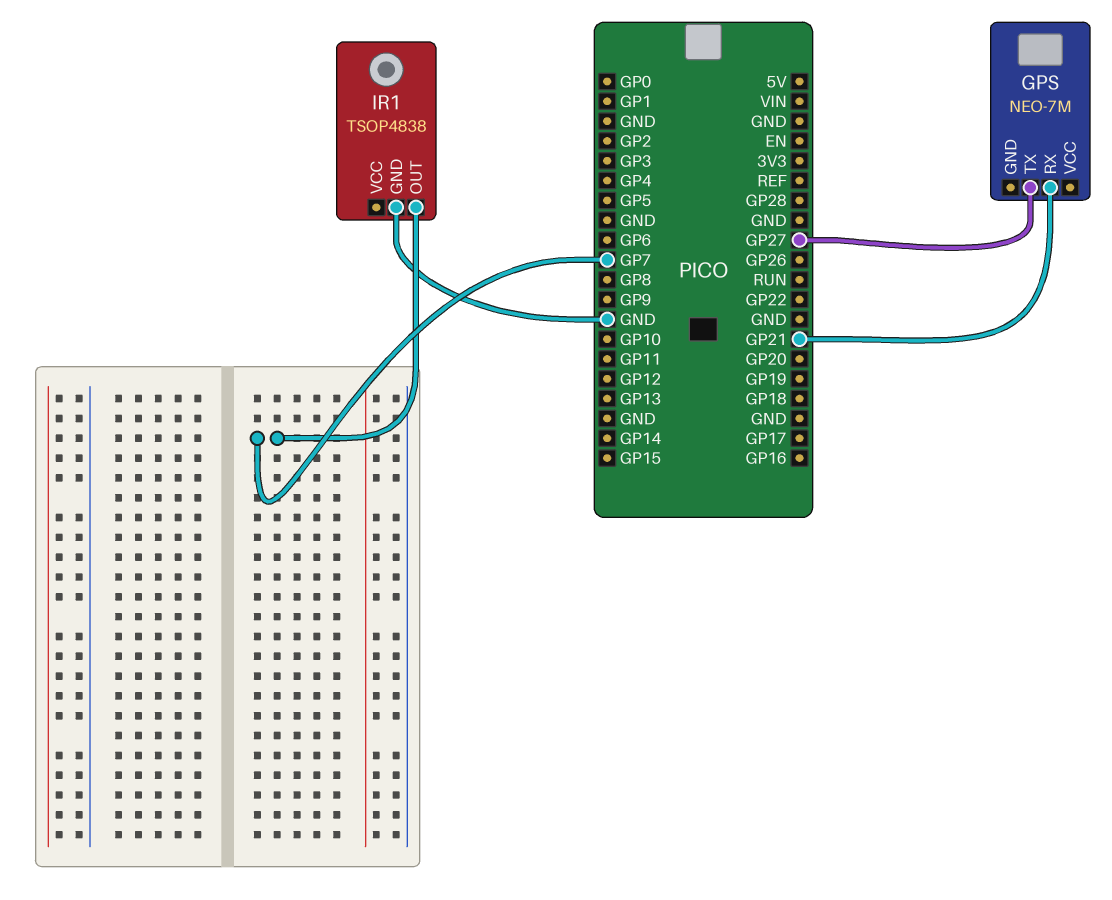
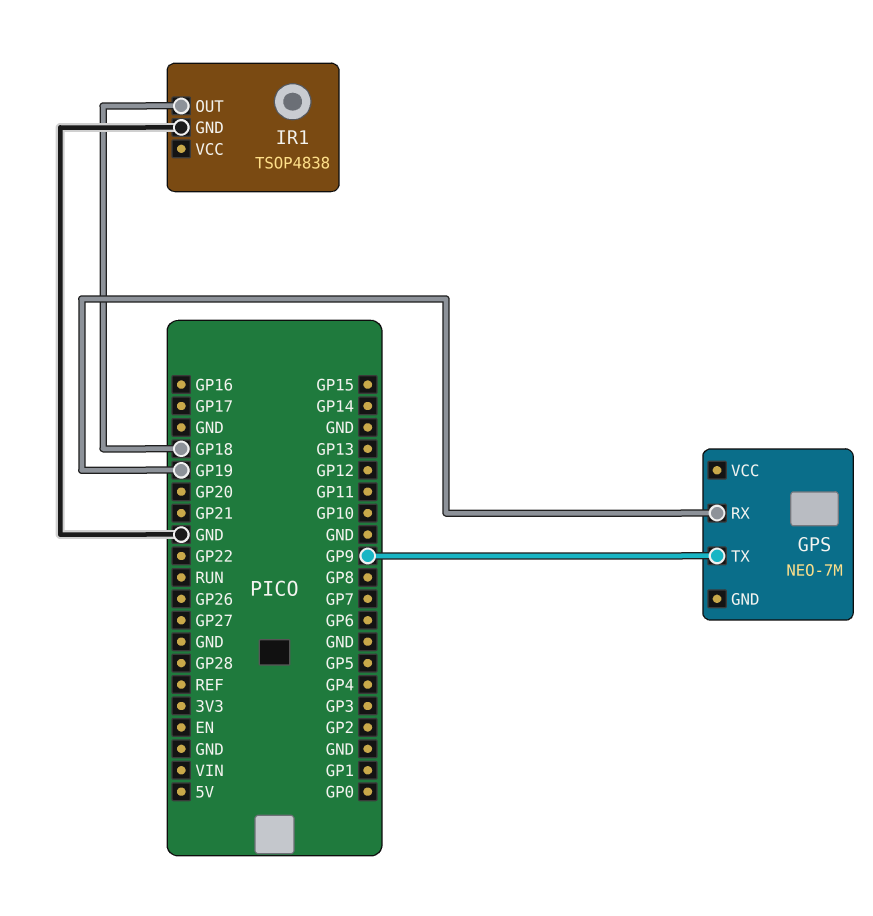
GPS pin RX: GP21 -> GP19
GPS pin TX: GP27 -> GP9
IR1 pin OUT: GP7 -> GP18

